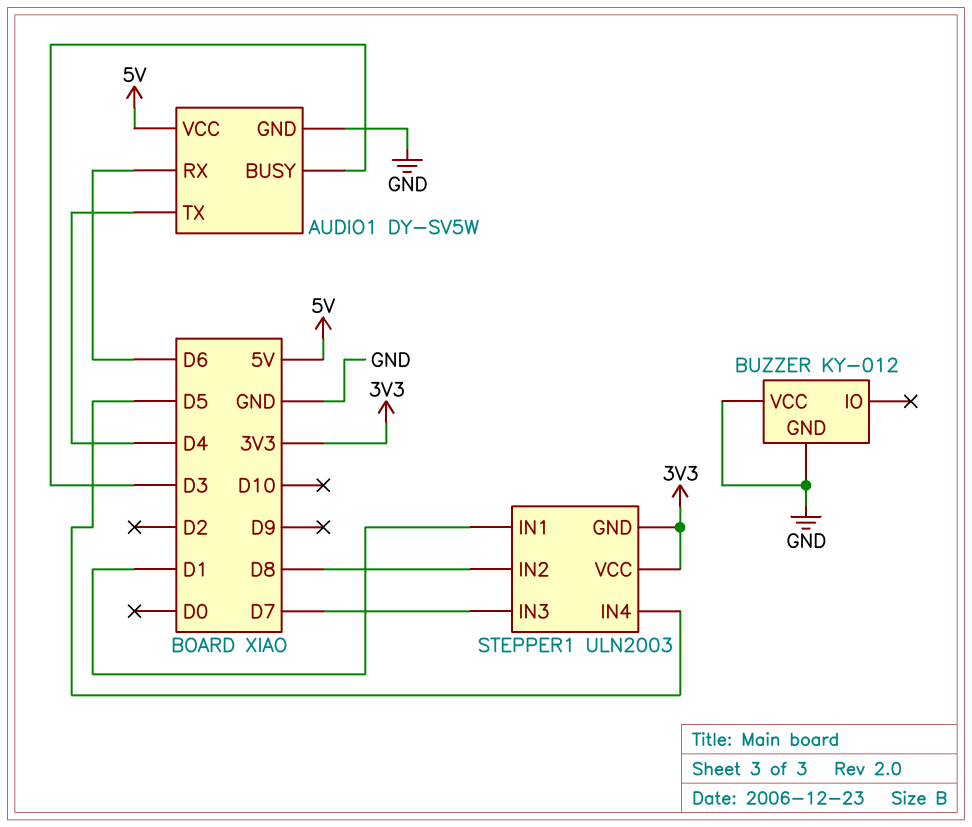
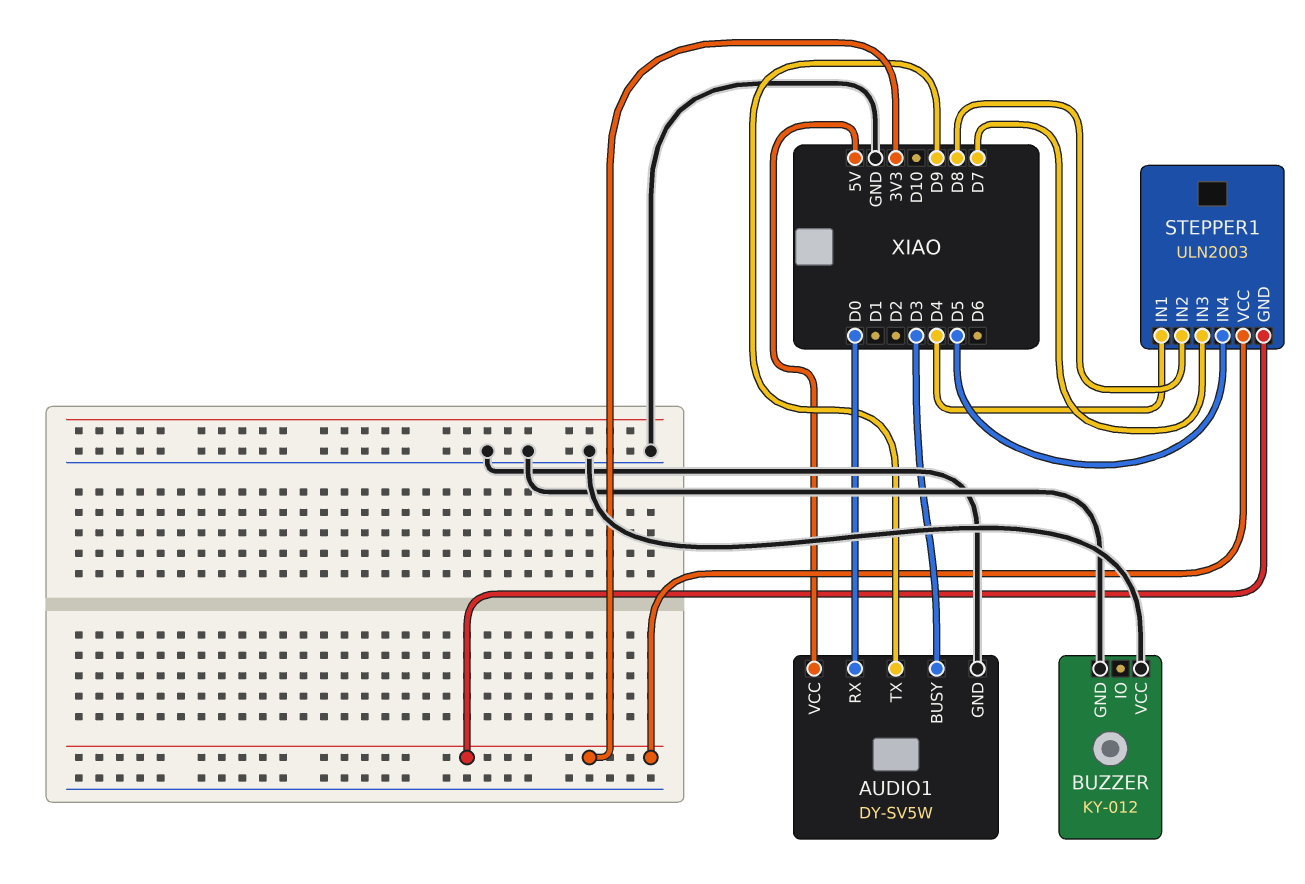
AUDIO1 pin RX: D6 -> D0
AUDIO1 pin TX: D4 -> D9
STEPPER1 pin IN1: D1 -> D4

